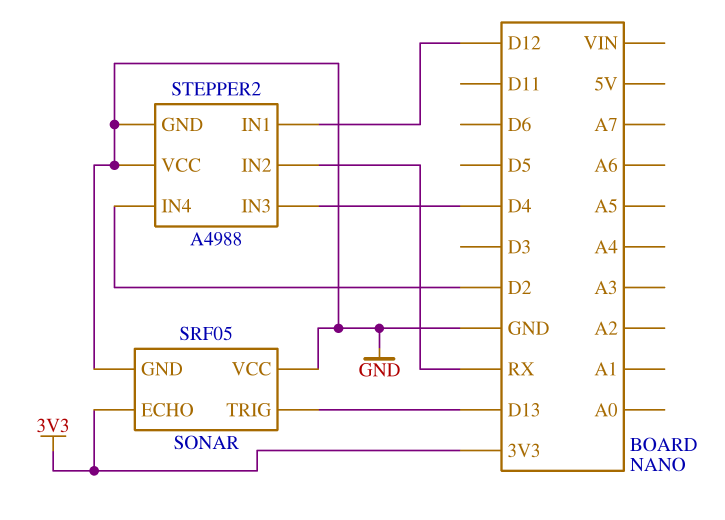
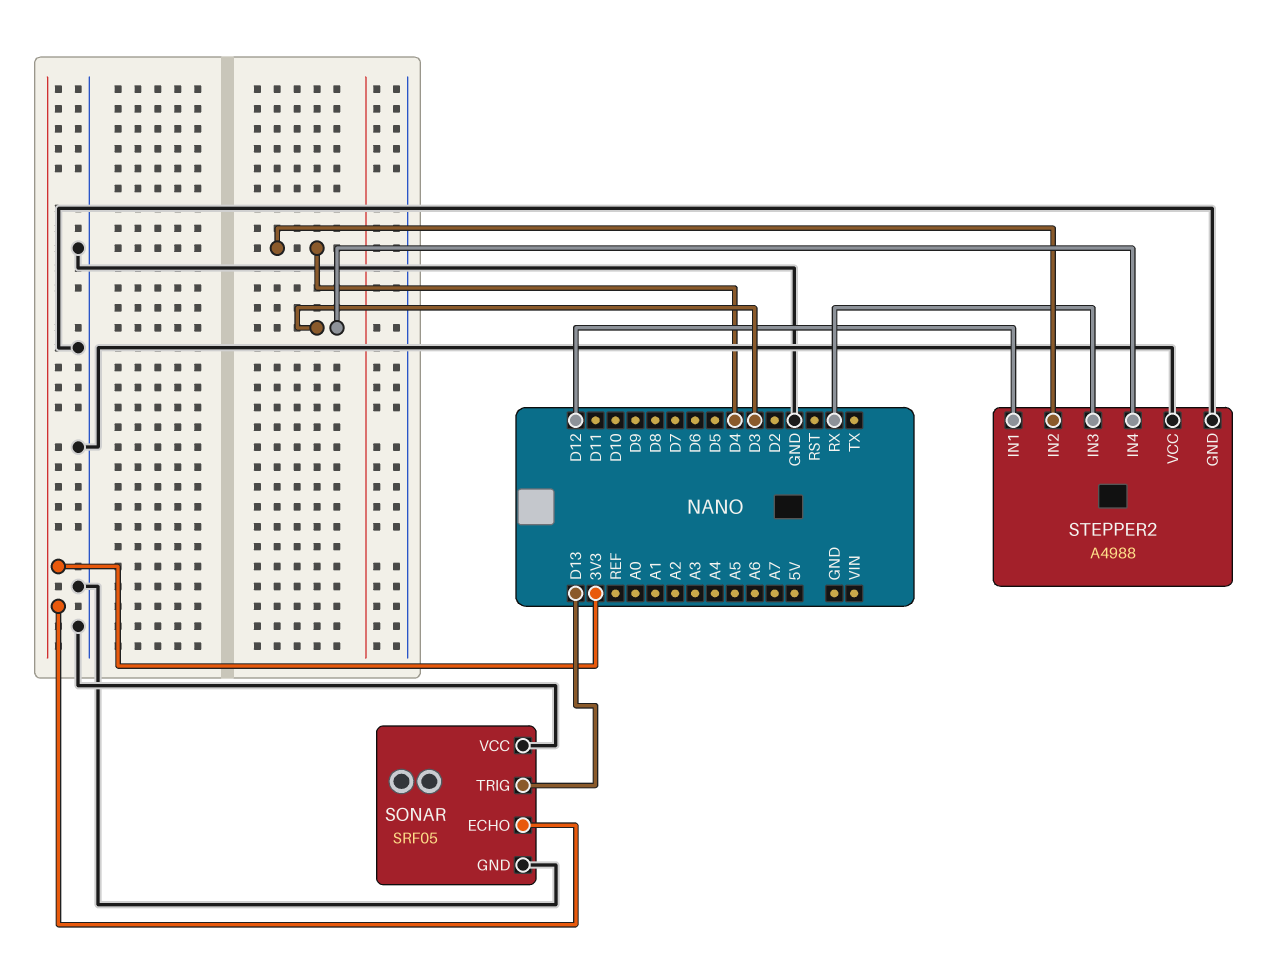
STEPPER2 pin IN2: RX -> D4
STEPPER2 pin IN3: D4 -> RX
STEPPER2 pin IN4: D2 -> D3

